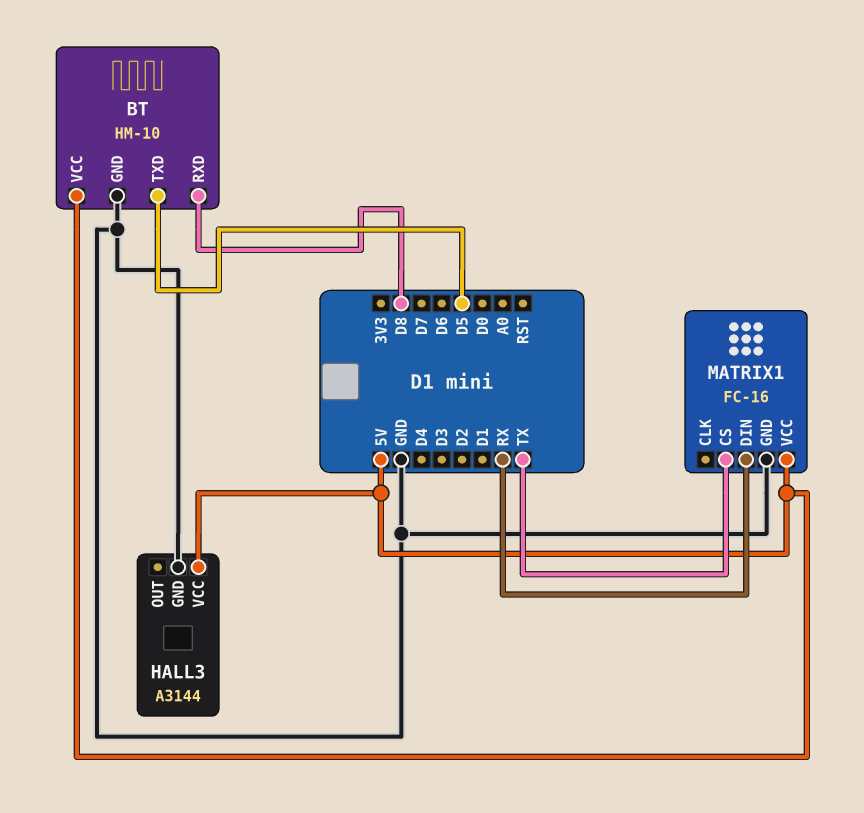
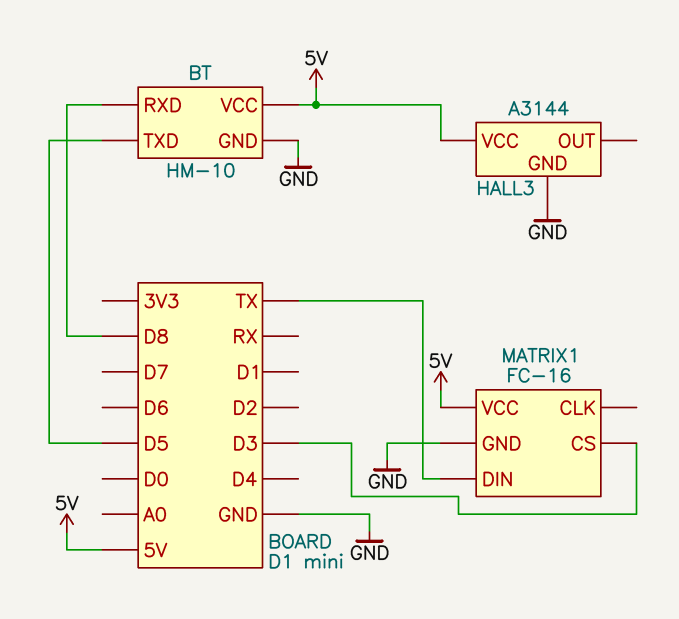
MATRIX1 pin CS: TX -> D3
MATRIX1 pin DIN: RX -> TX

